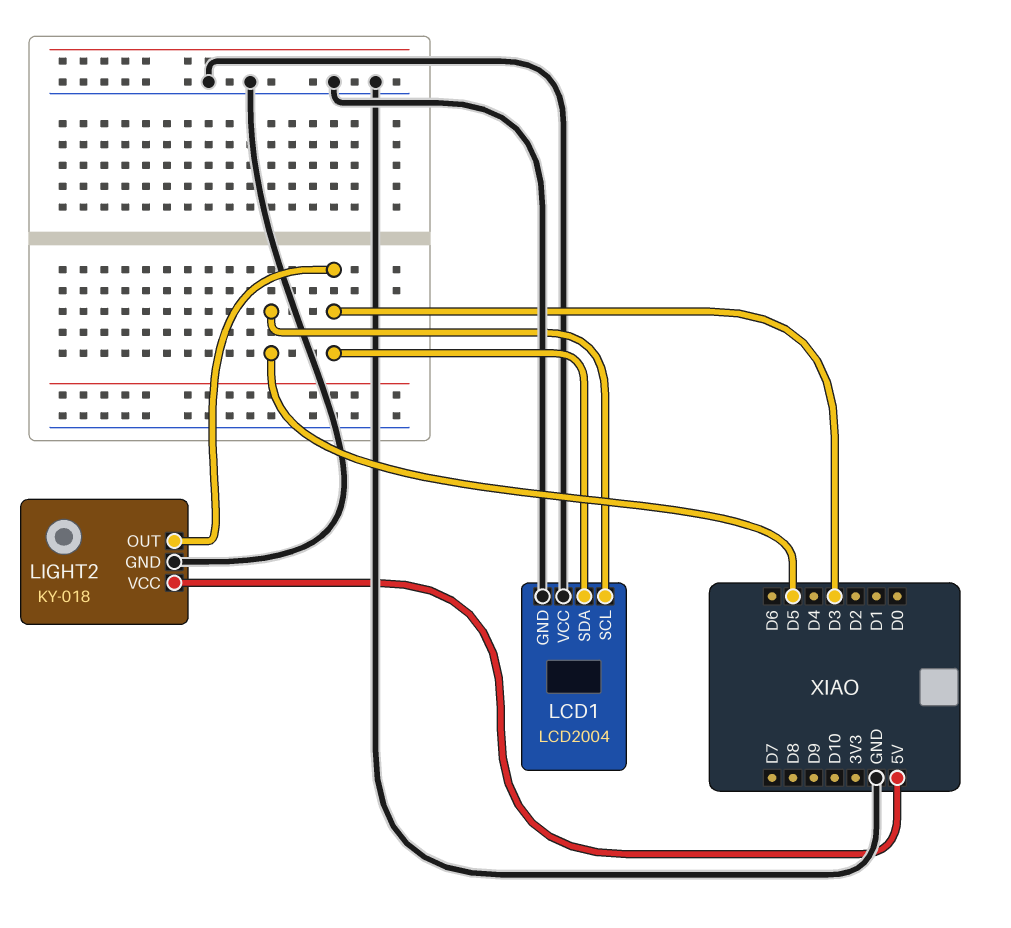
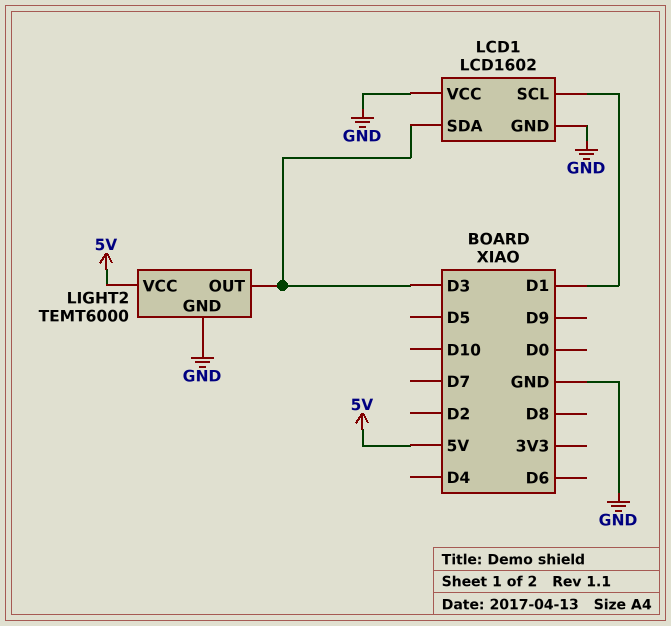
LCD1: LCD2004 -> LCD1602
LCD1 pin SCL: D5 -> D1
LIGHT2: KY-018 -> TEMT6000

